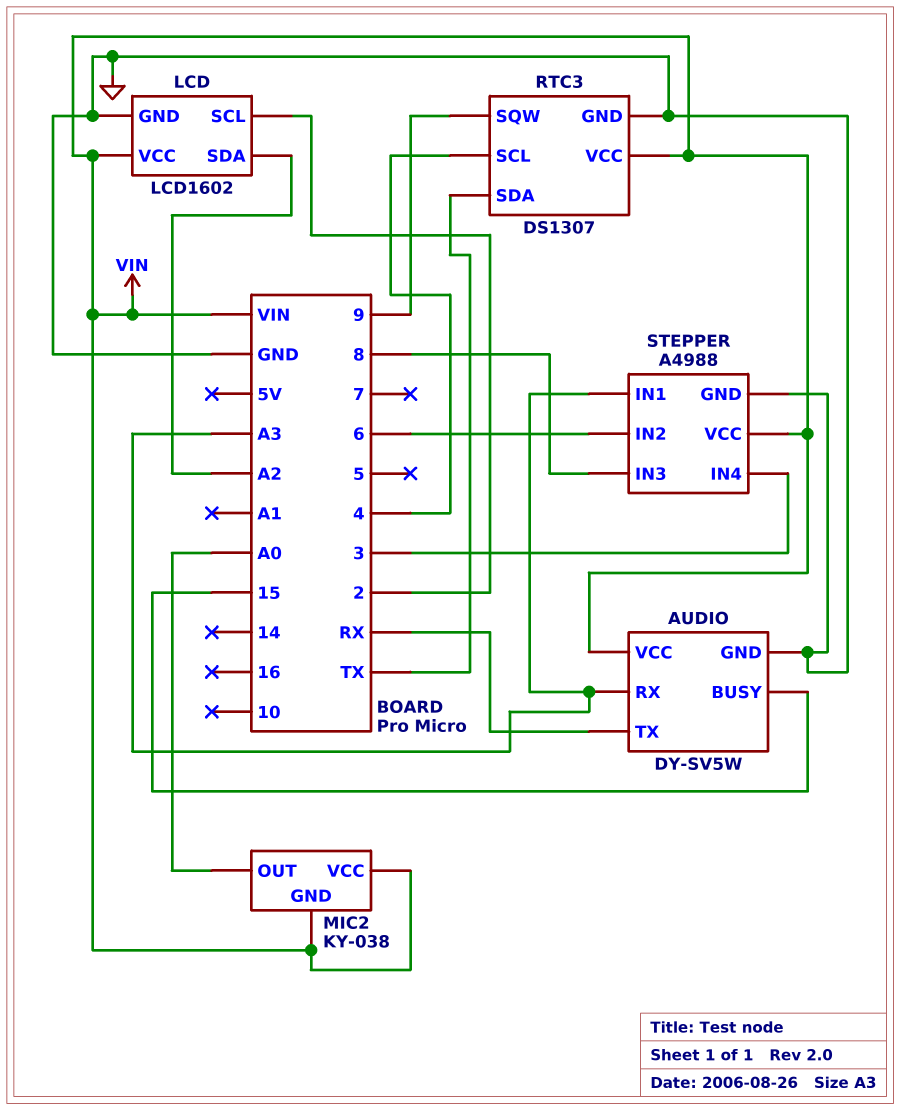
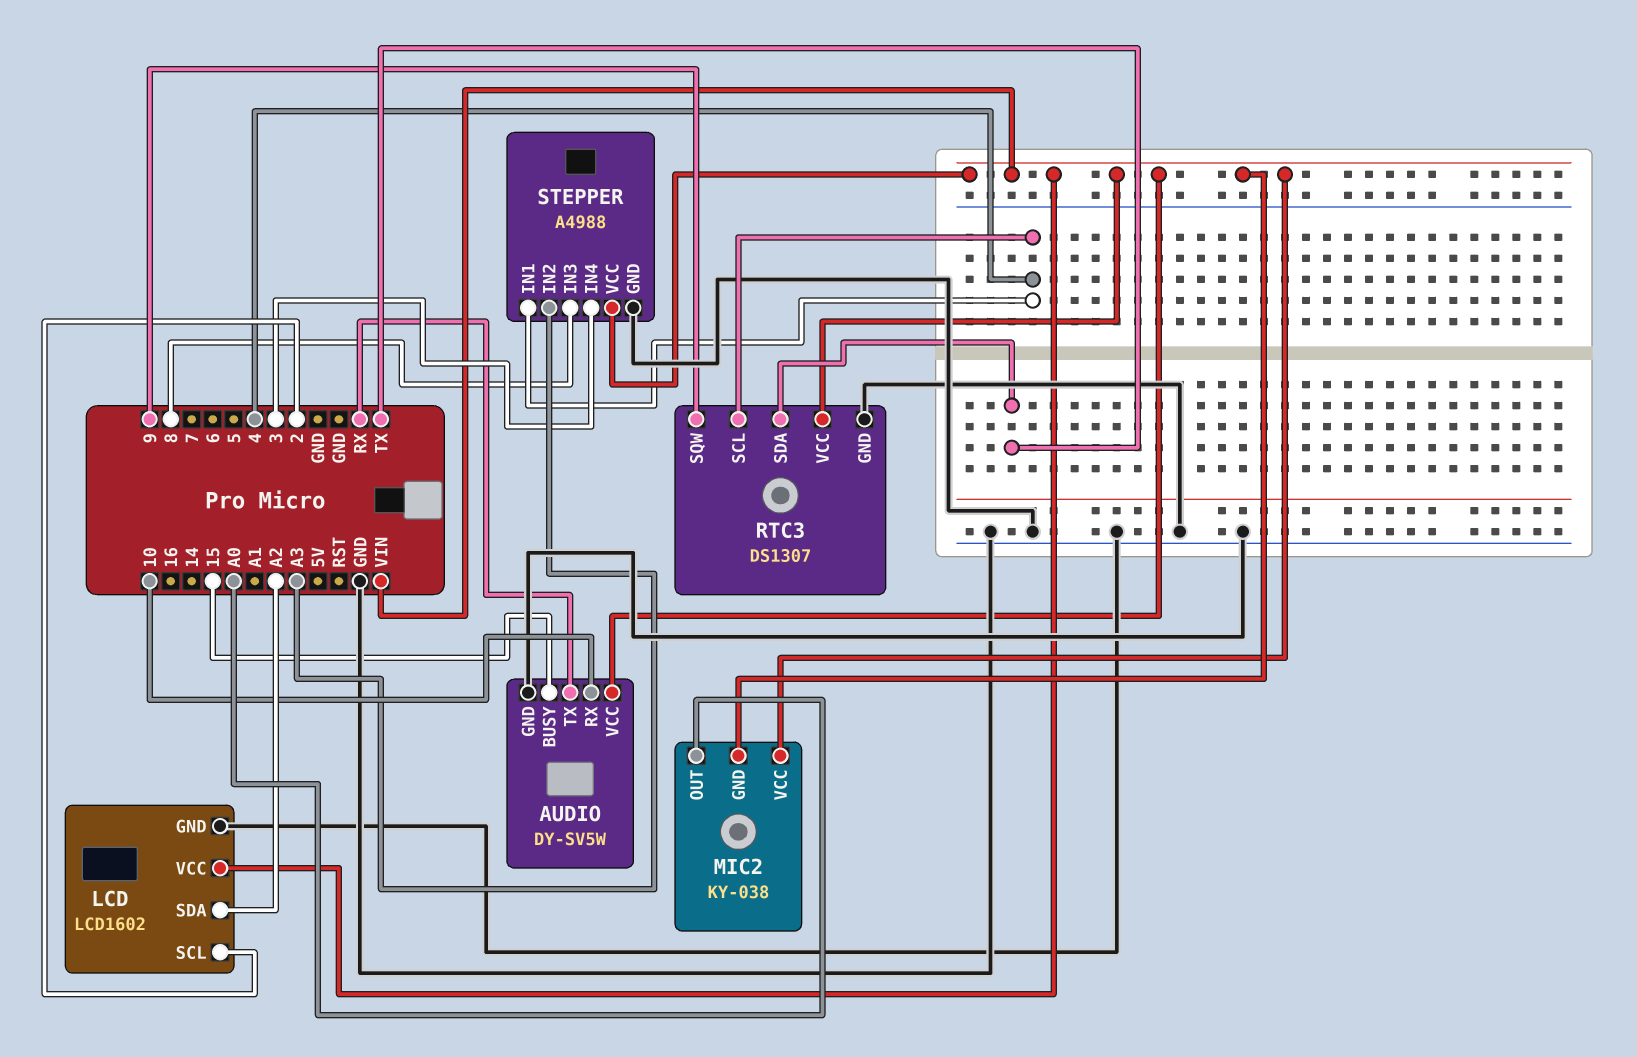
AUDIO pin RX: A3 -> 10
STEPPER pin IN1: A3 -> 4
STEPPER pin IN2: 6 -> A3

